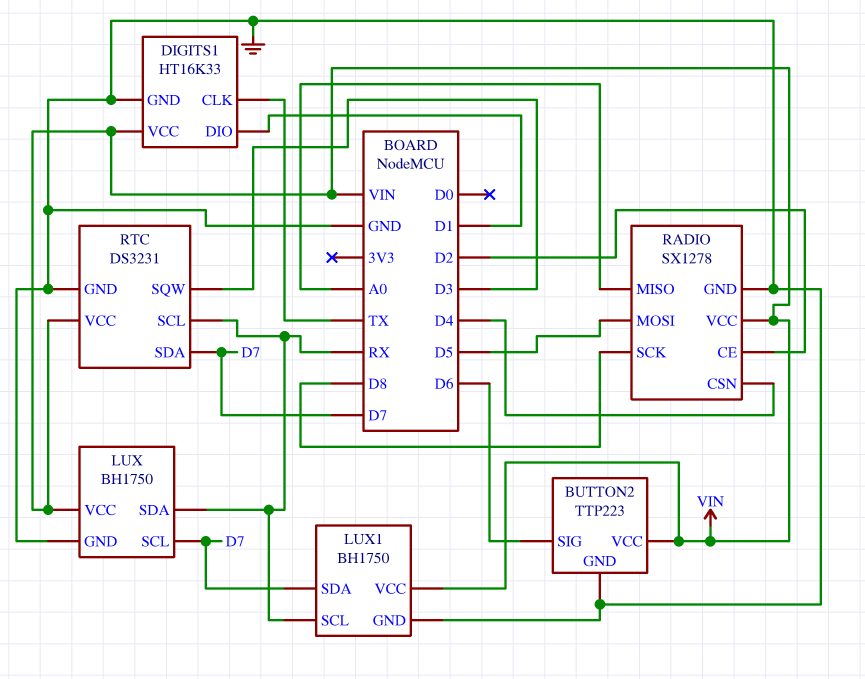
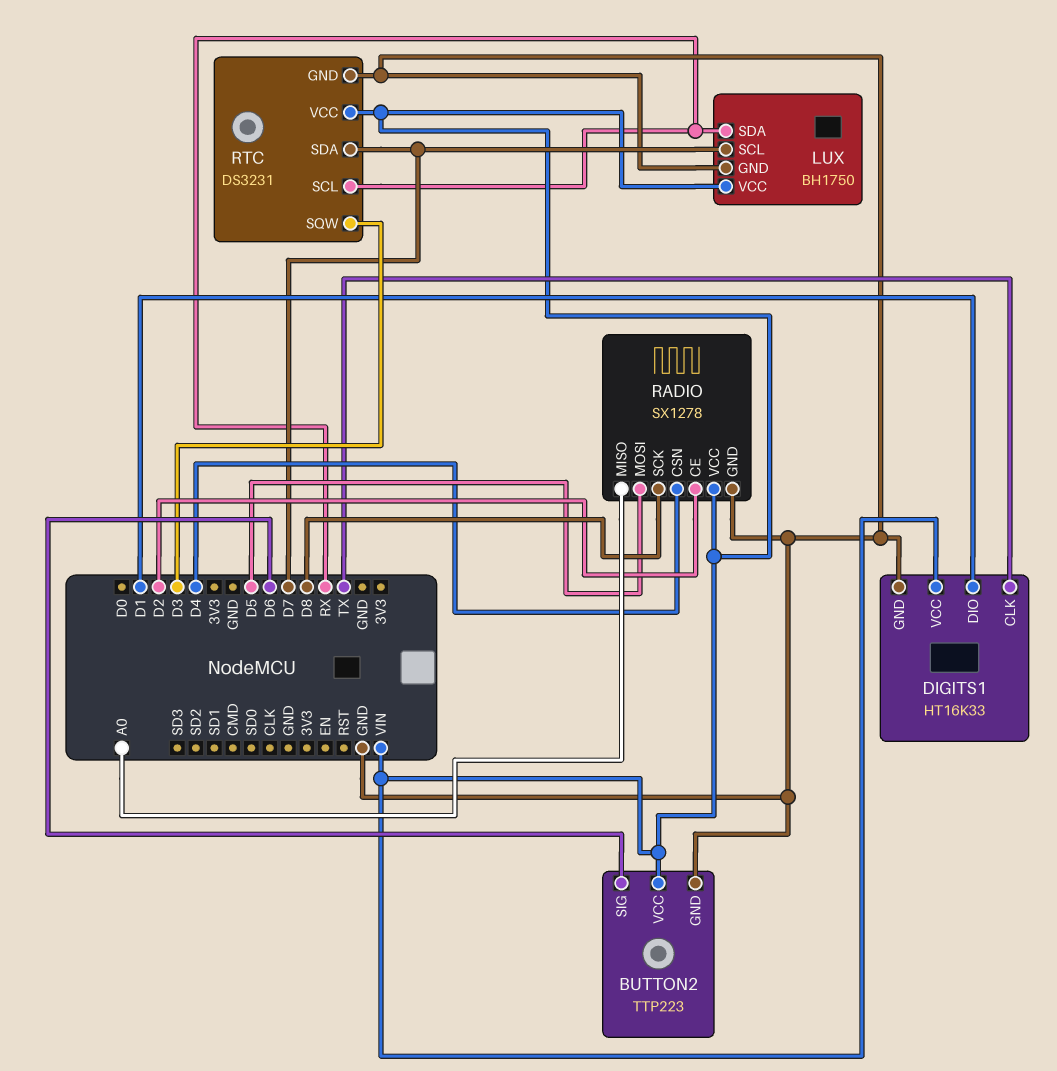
LUX1: BH1750 -> none
LUX1 pin GND: GND -> none
LUX1 pin SCL: RX -> none
LUX1 pin SDA: D7 -> none
LUX1 pin VCC: VIN -> none

